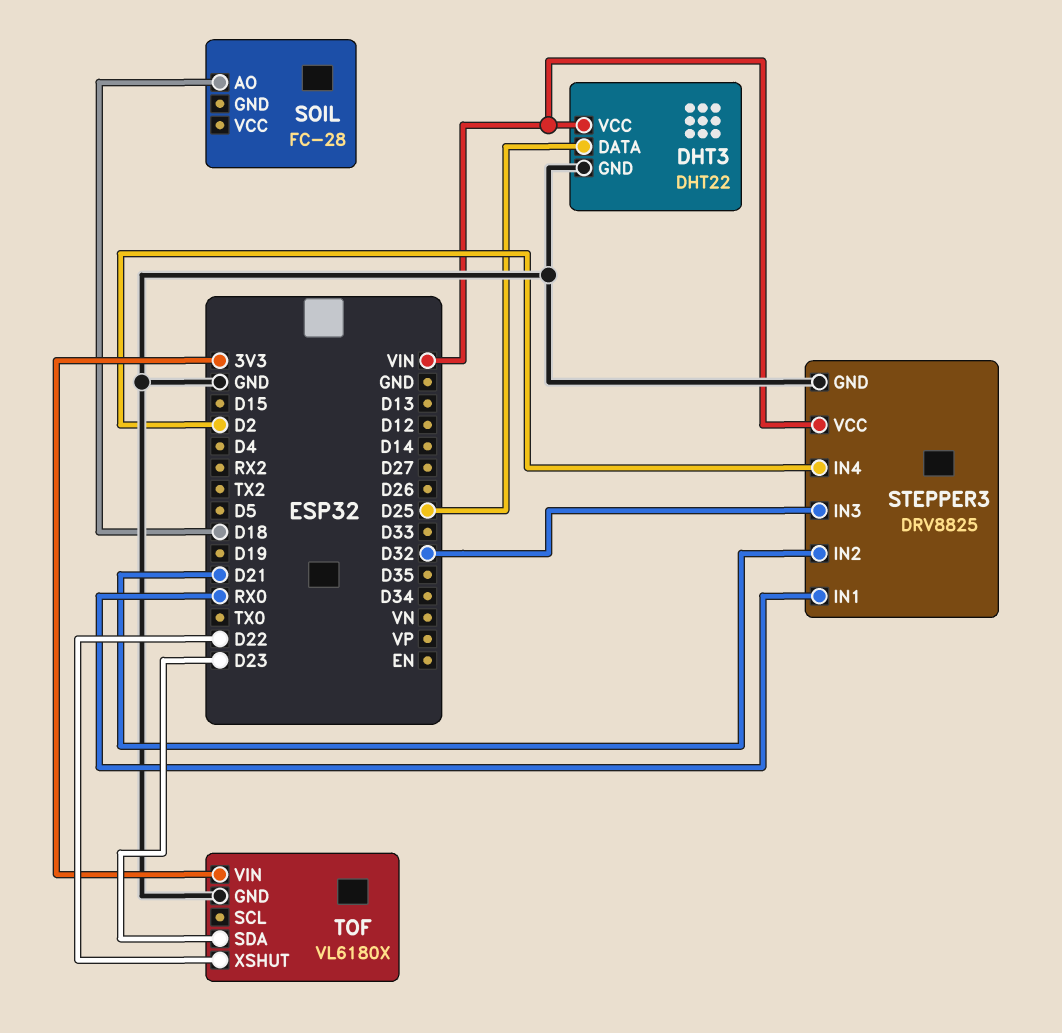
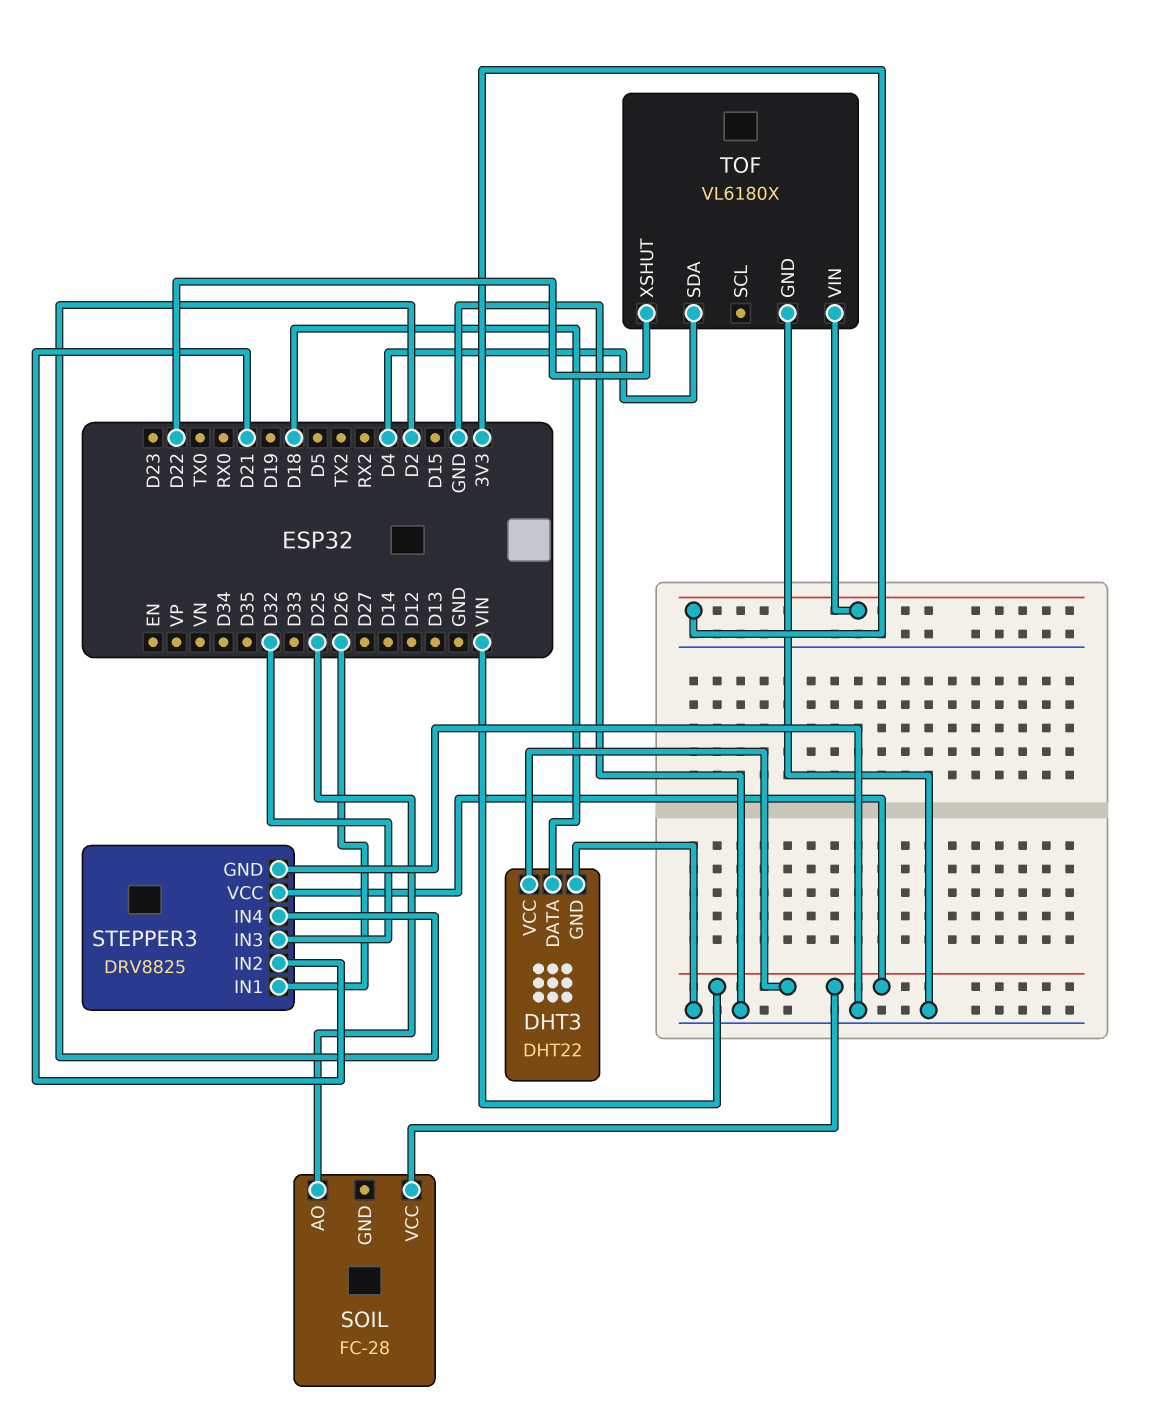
DHT3 pin DATA: D25 -> D18
SOIL pin AO: D18 -> D25
SOIL pin VCC: none -> VIN
STEPPER3 pin IN1: RX0 -> D26
TOF pin SDA: D23 -> D4

